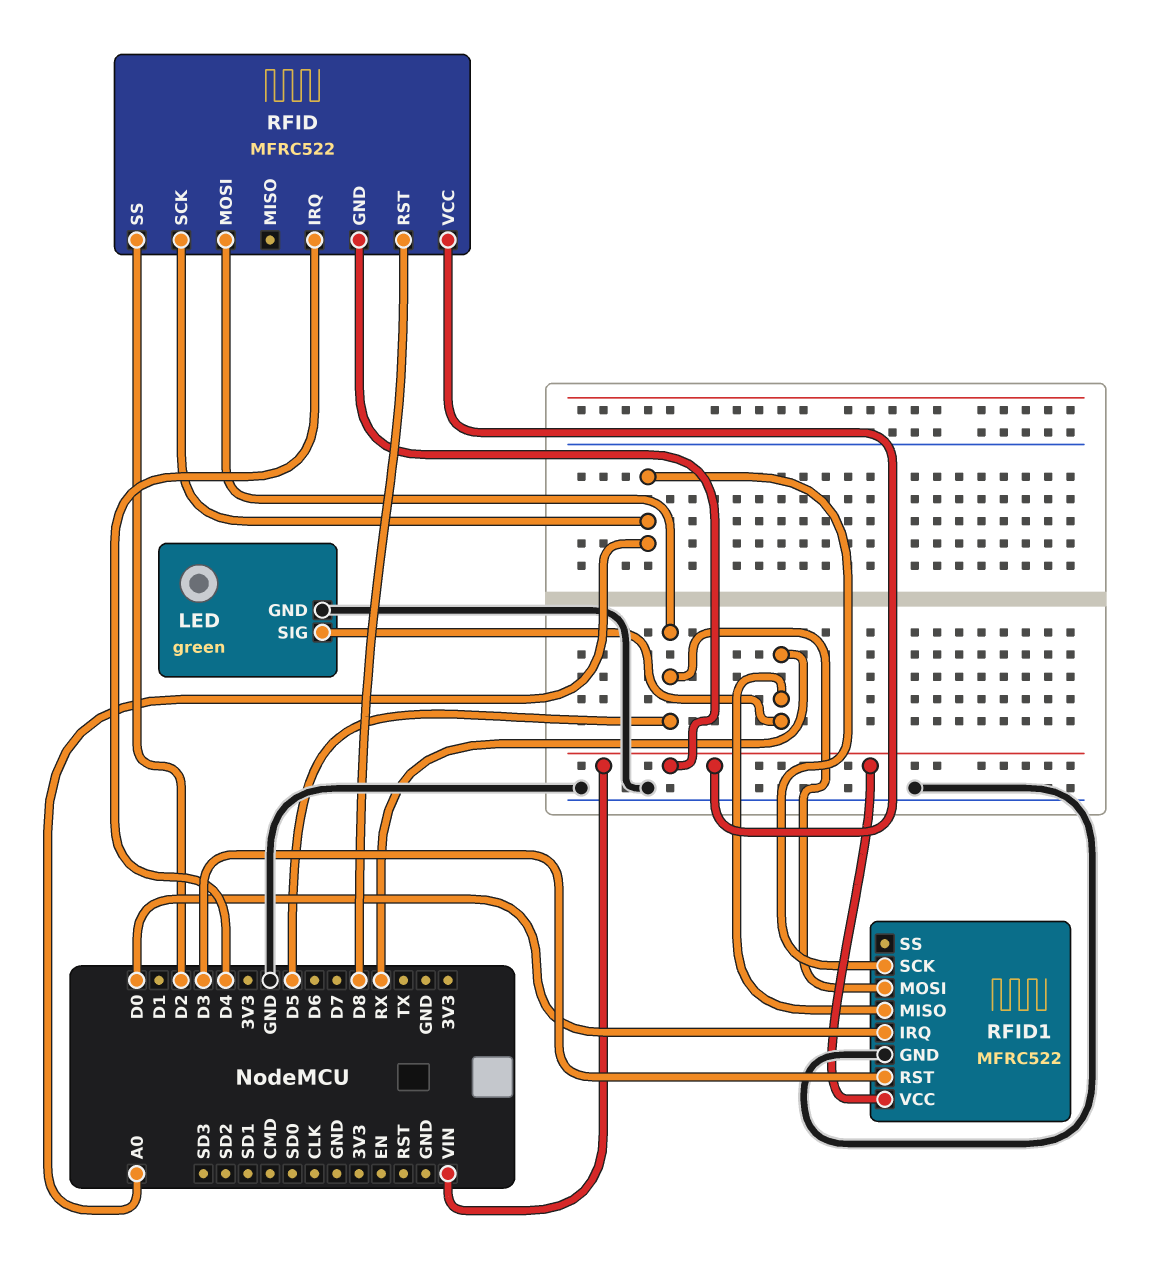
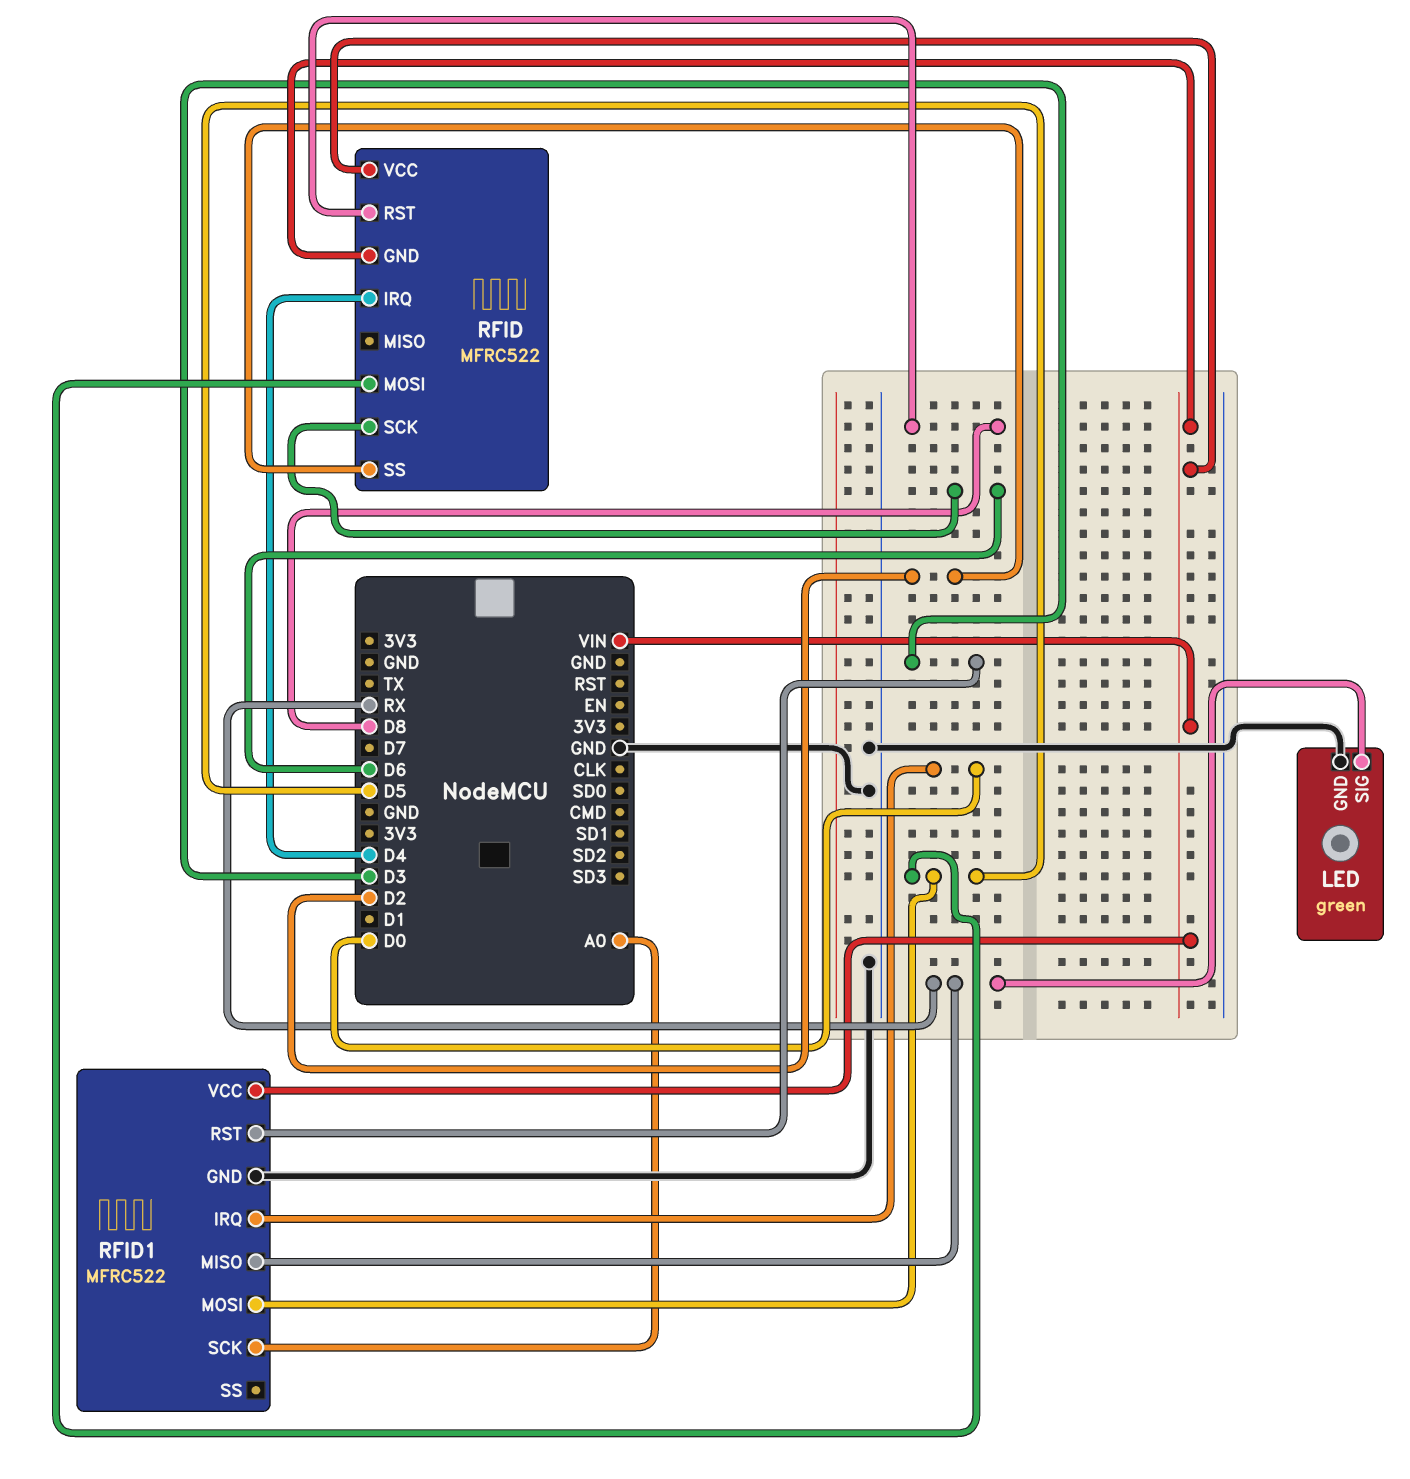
RFID pin SCK: A0 -> D6

